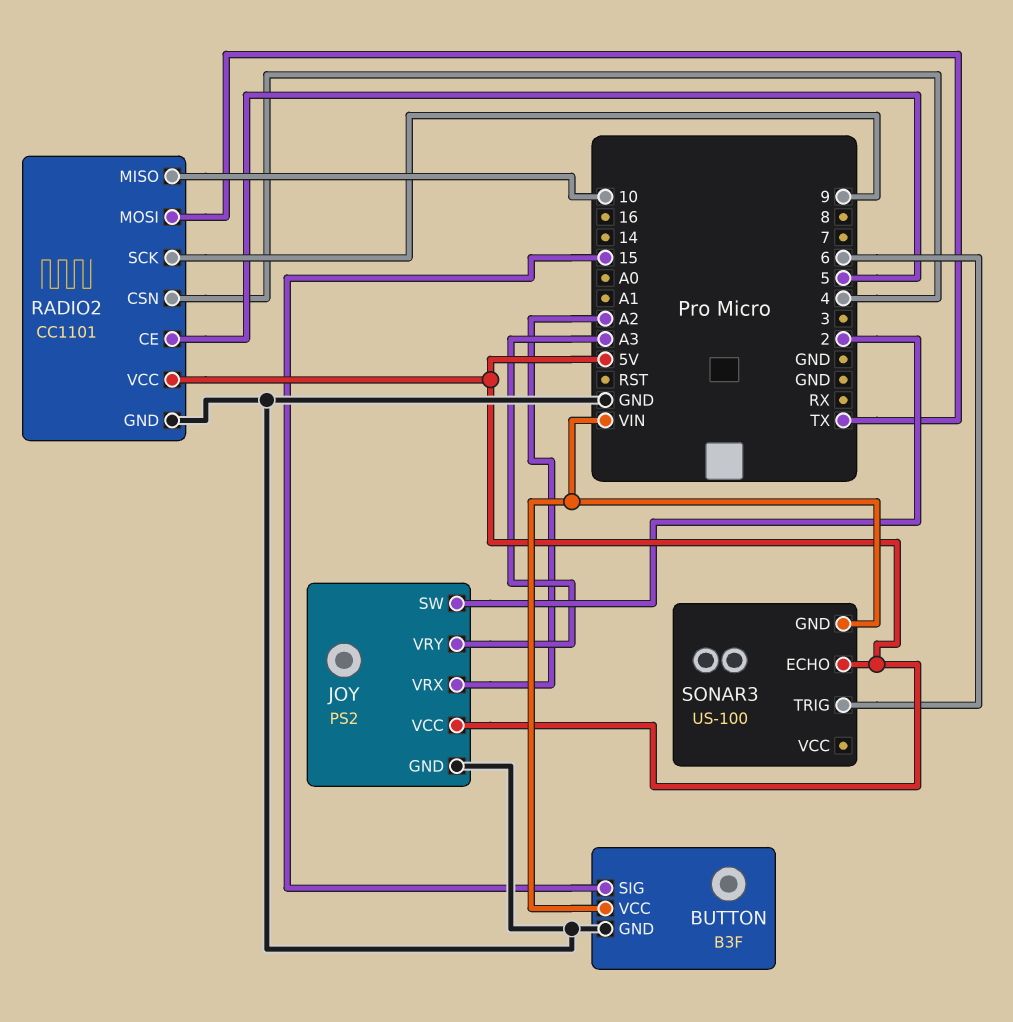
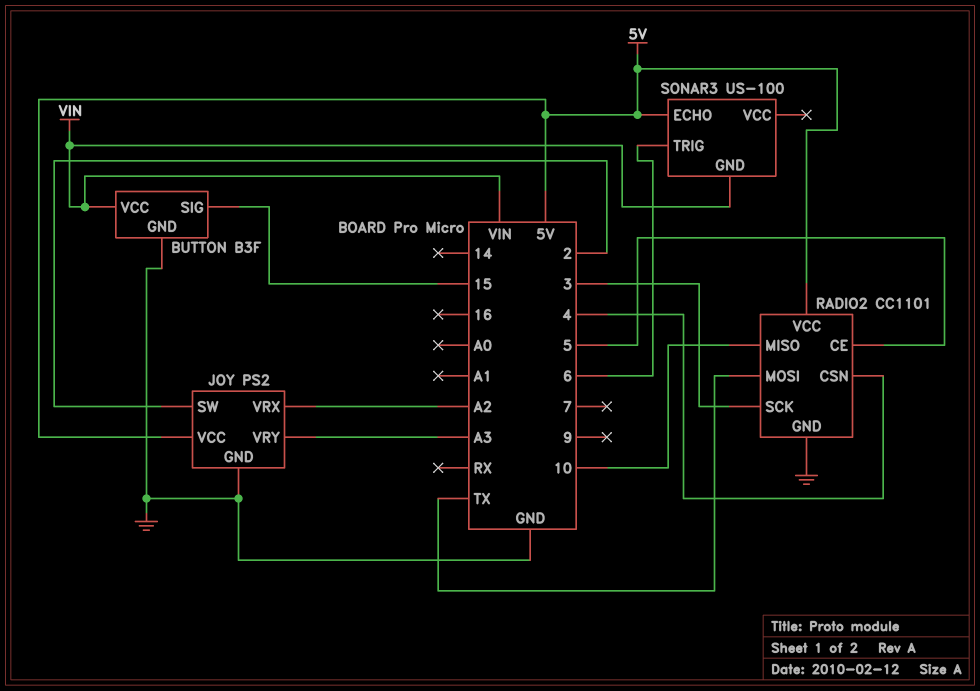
RADIO2 pin SCK: 9 -> 3

